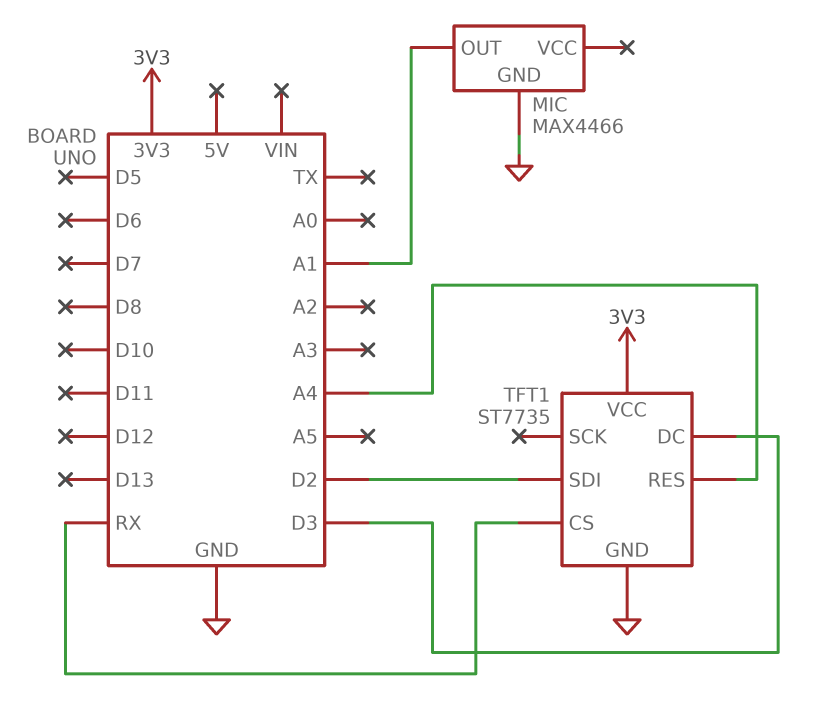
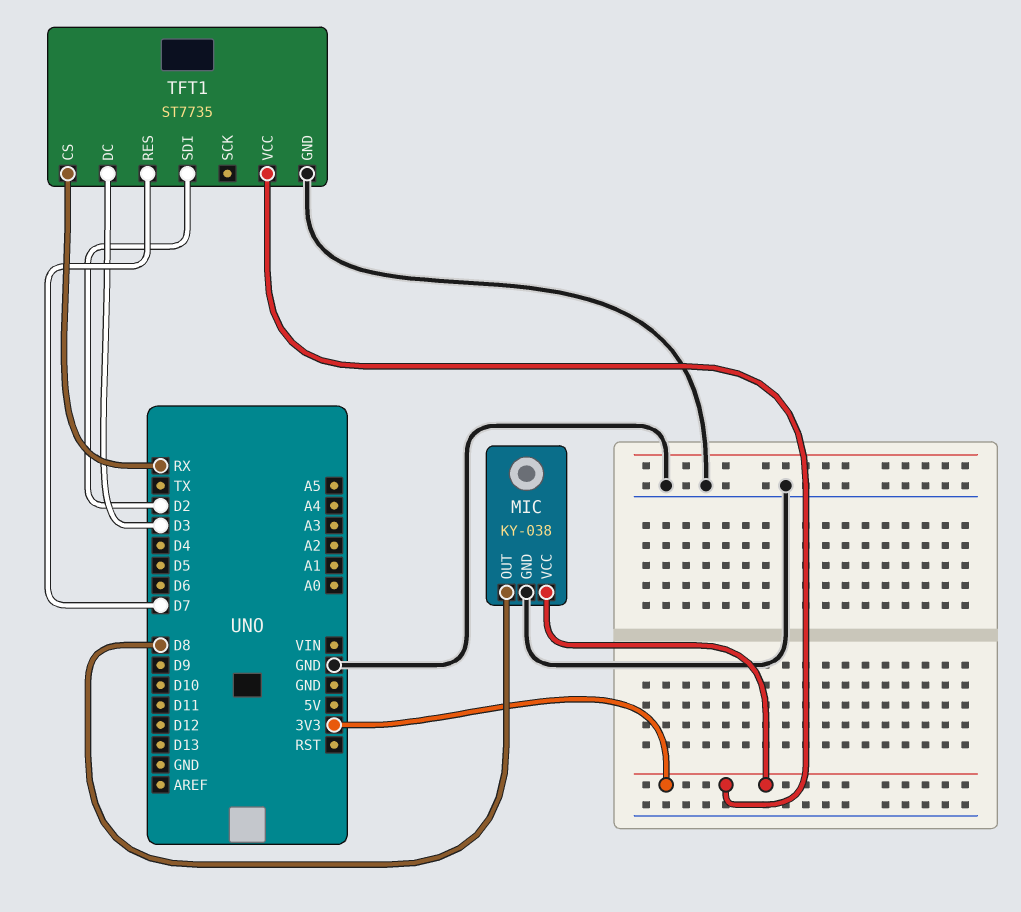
MIC: MAX4466 -> KY-038
MIC pin OUT: A1 -> D8
MIC pin VCC: none -> 3V3
TFT1 pin RES: A4 -> D7

